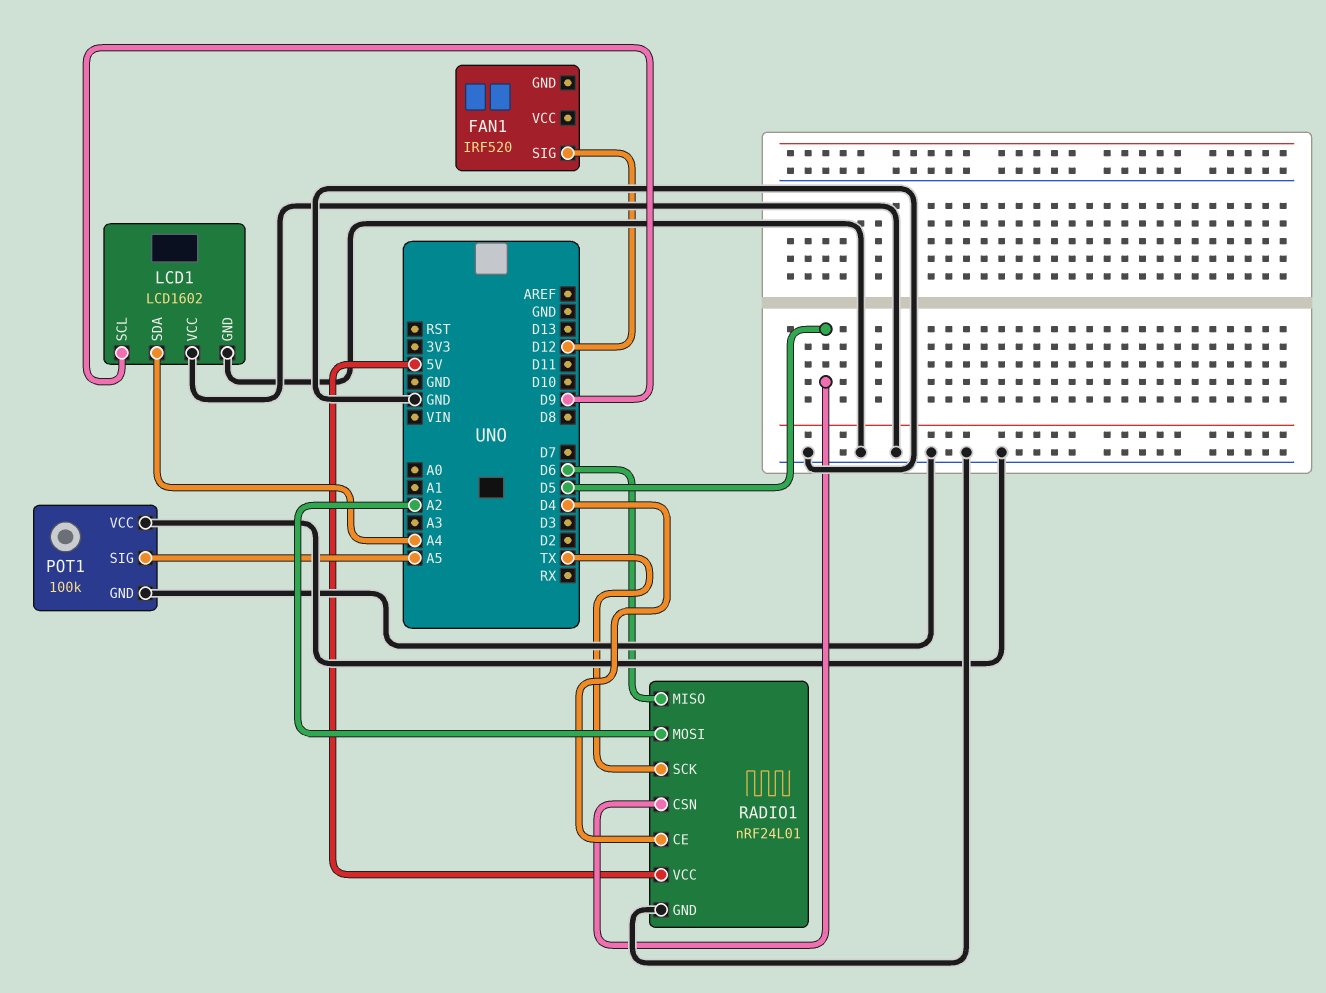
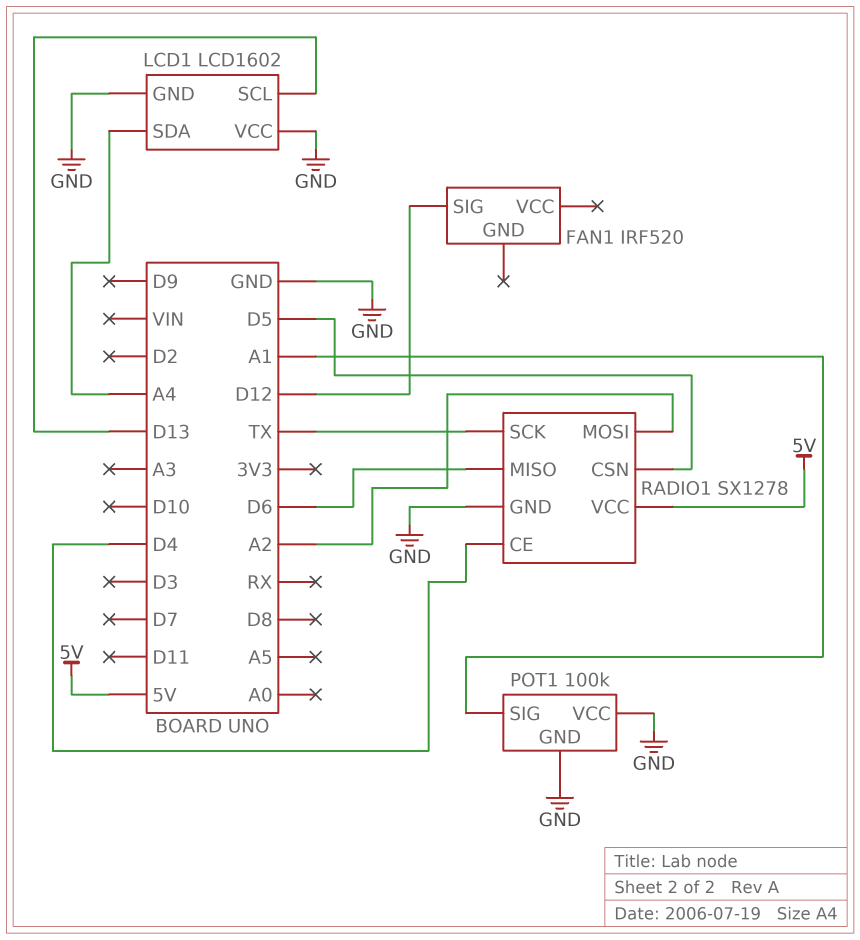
LCD1 pin SCL: D9 -> D13
POT1 pin SIG: A5 -> A1
RADIO1: nRF24L01 -> SX1278

